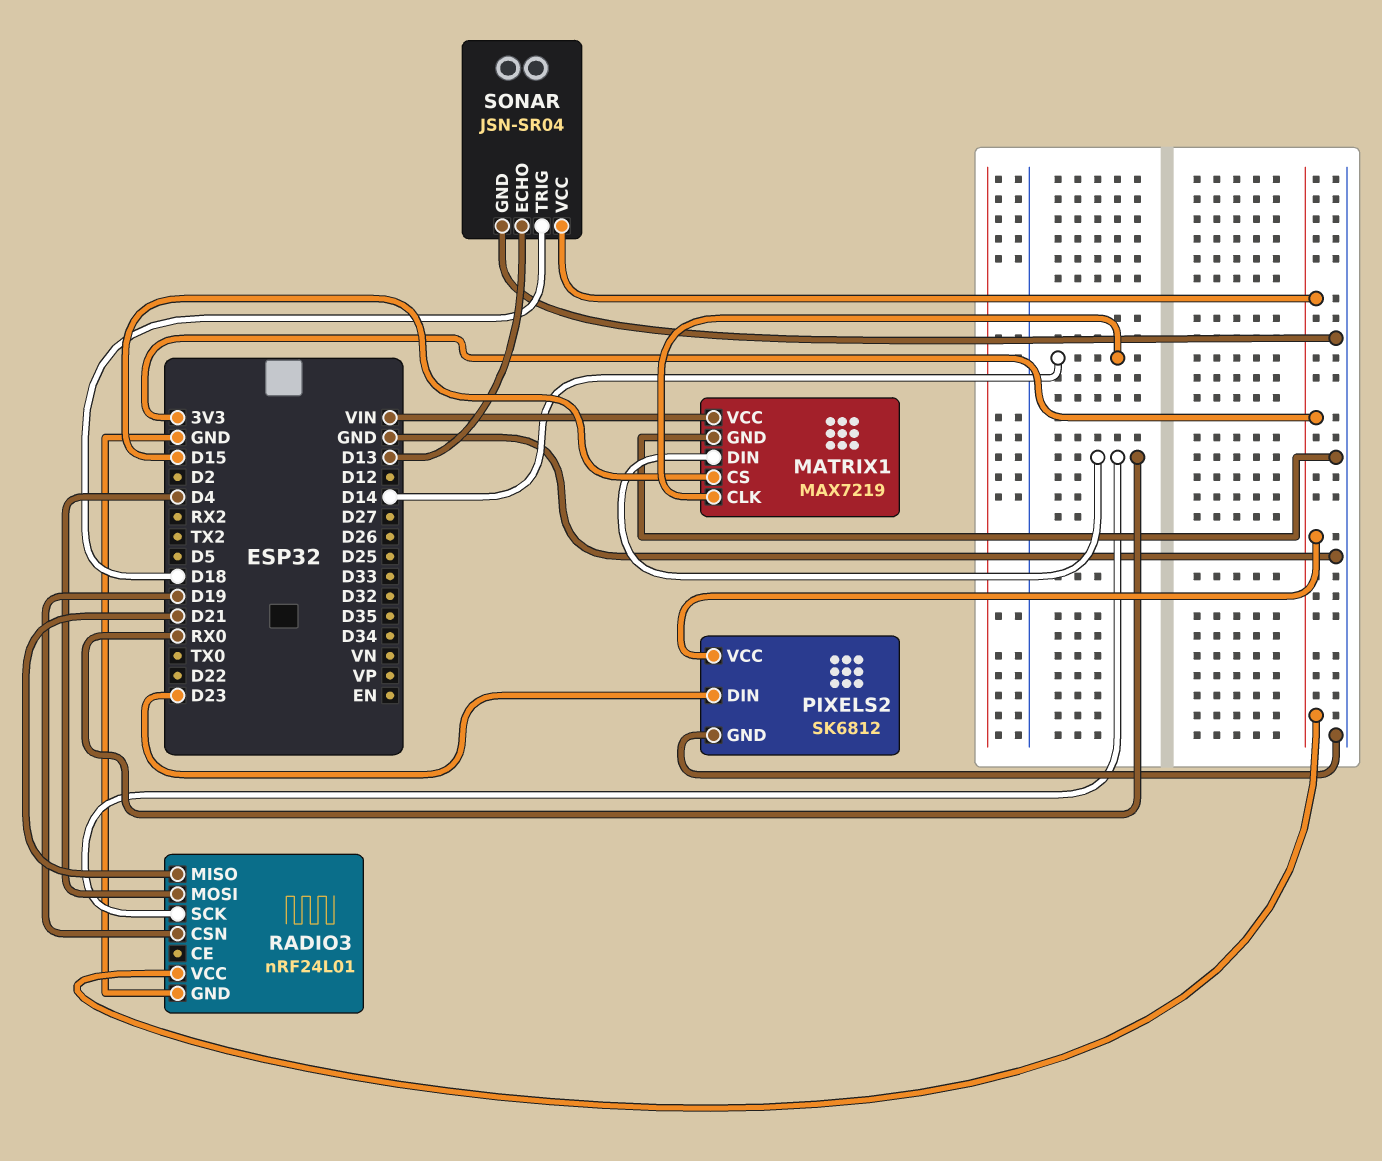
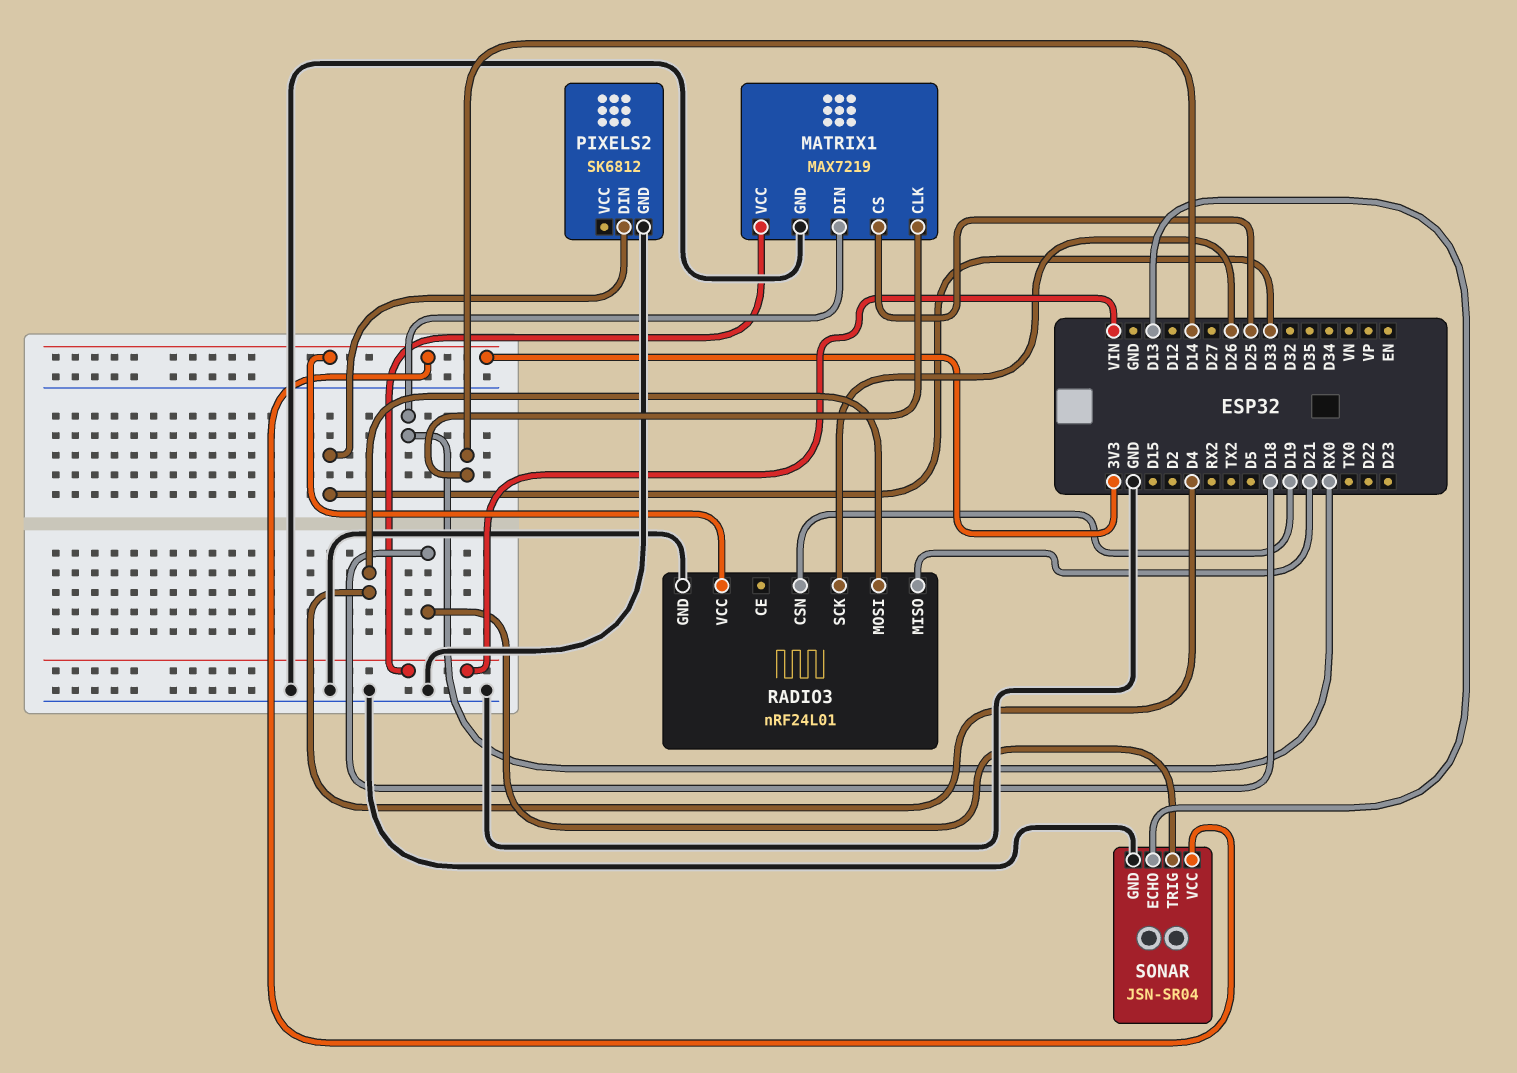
MATRIX1 pin CS: D15 -> D25
PIXELS2 pin DIN: D23 -> D33
PIXELS2 pin VCC: 3V3 -> none
RADIO3 pin SCK: RX0 -> D26

